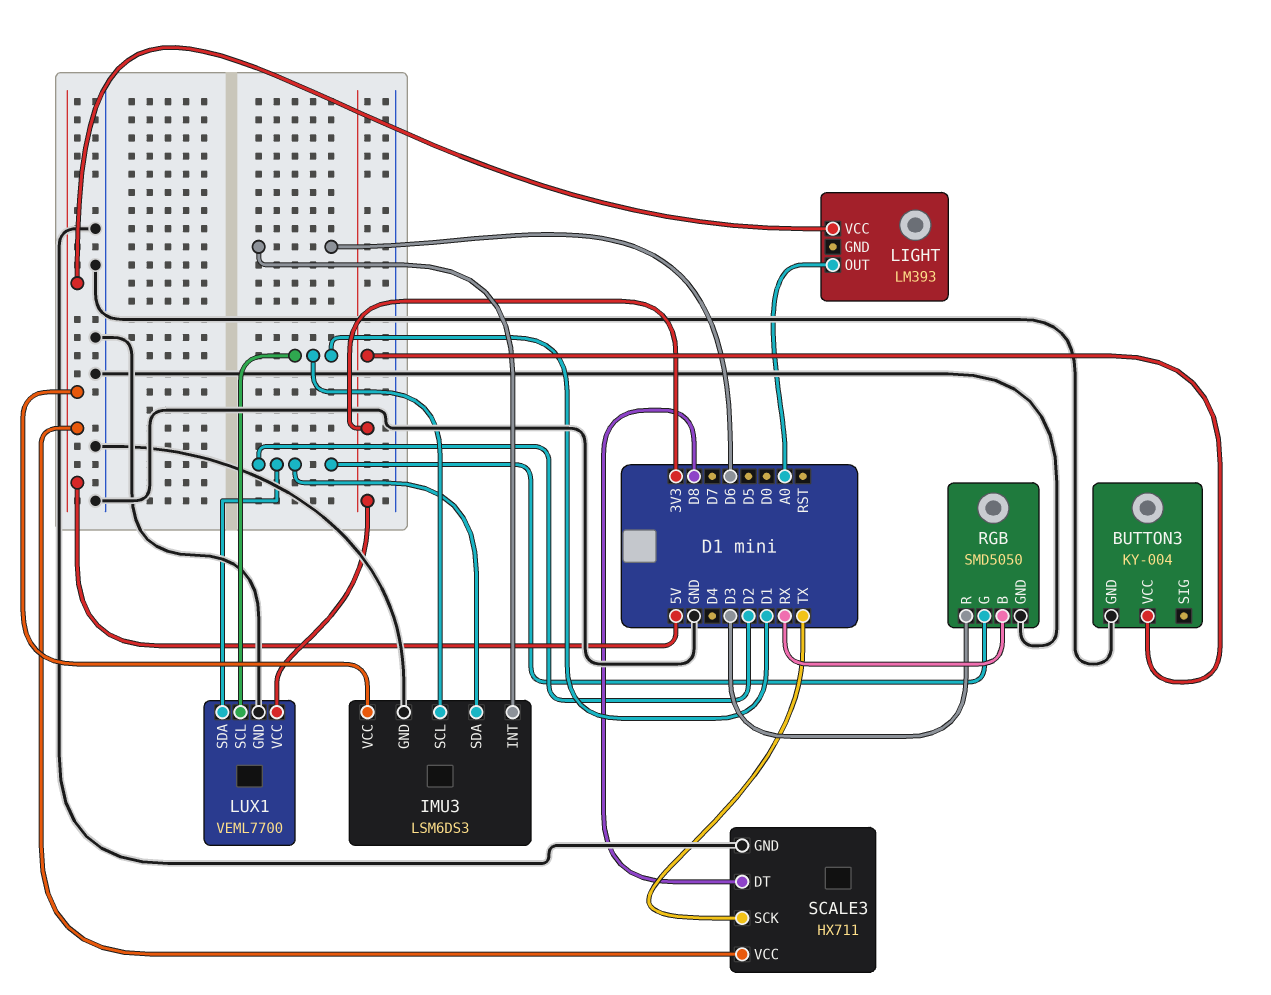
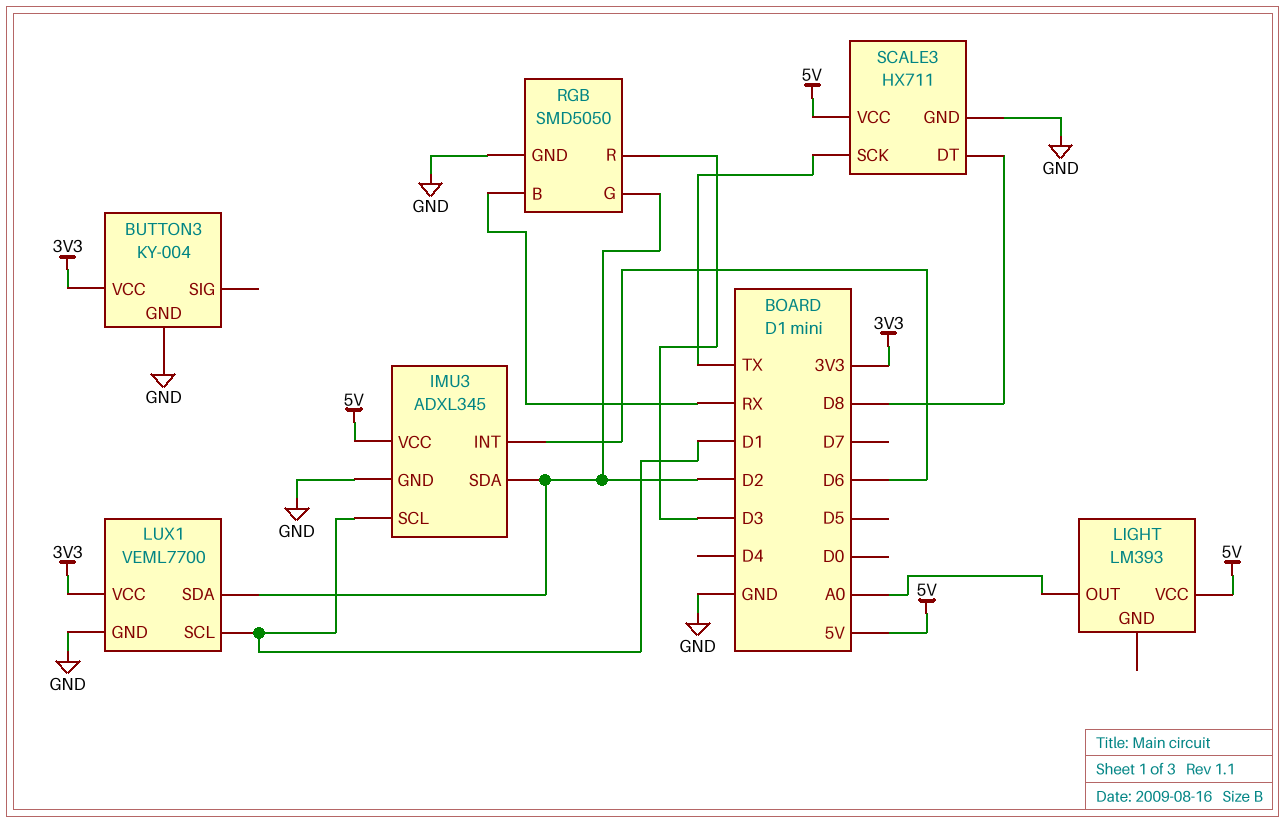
IMU3: LSM6DS3 -> ADXL345

